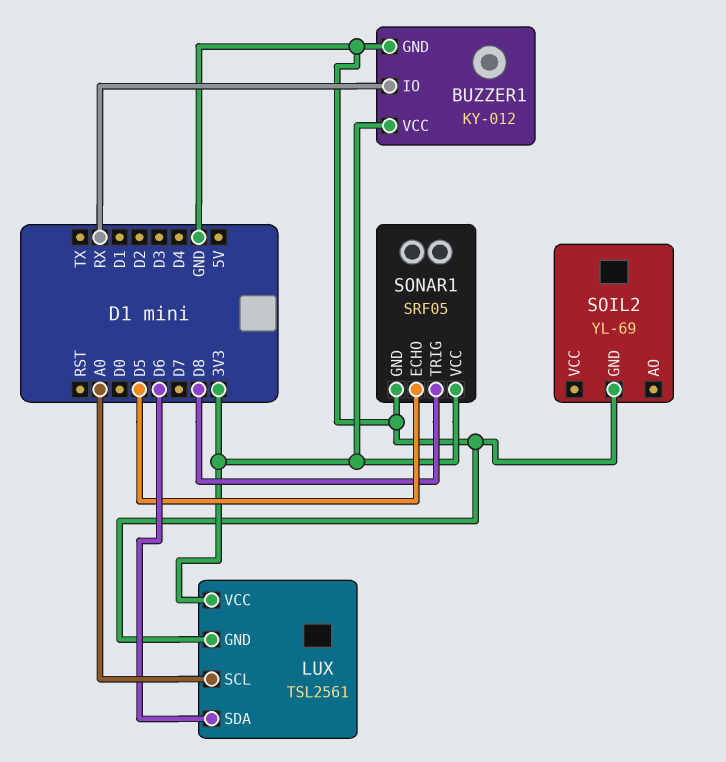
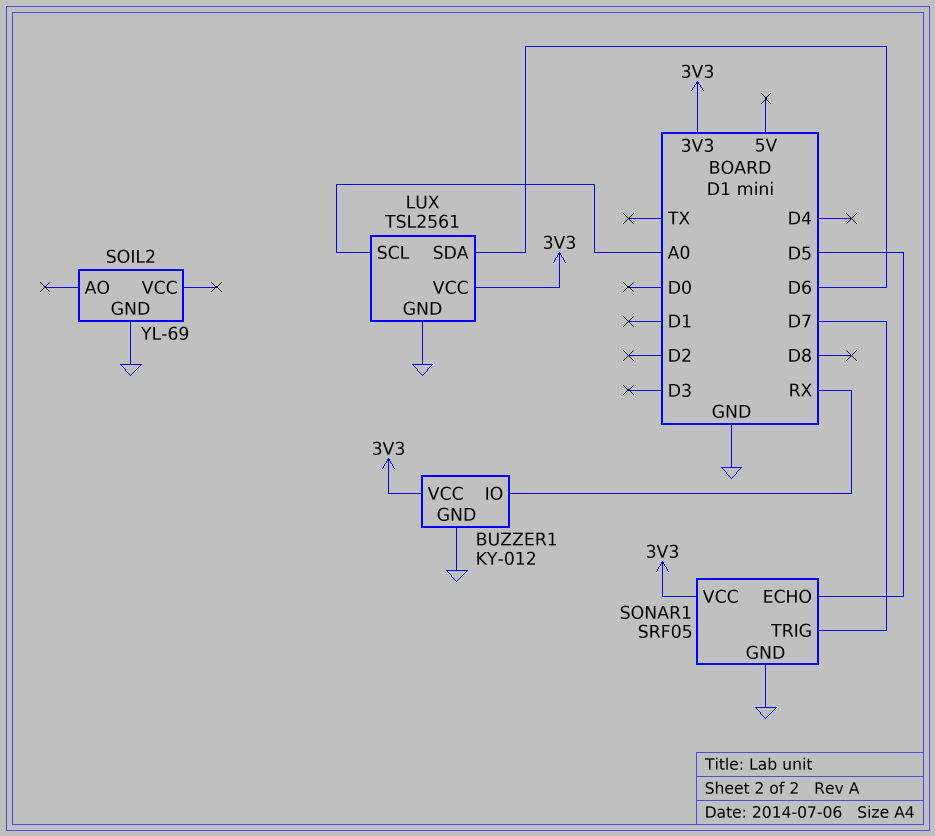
SONAR1 pin TRIG: D8 -> D7

